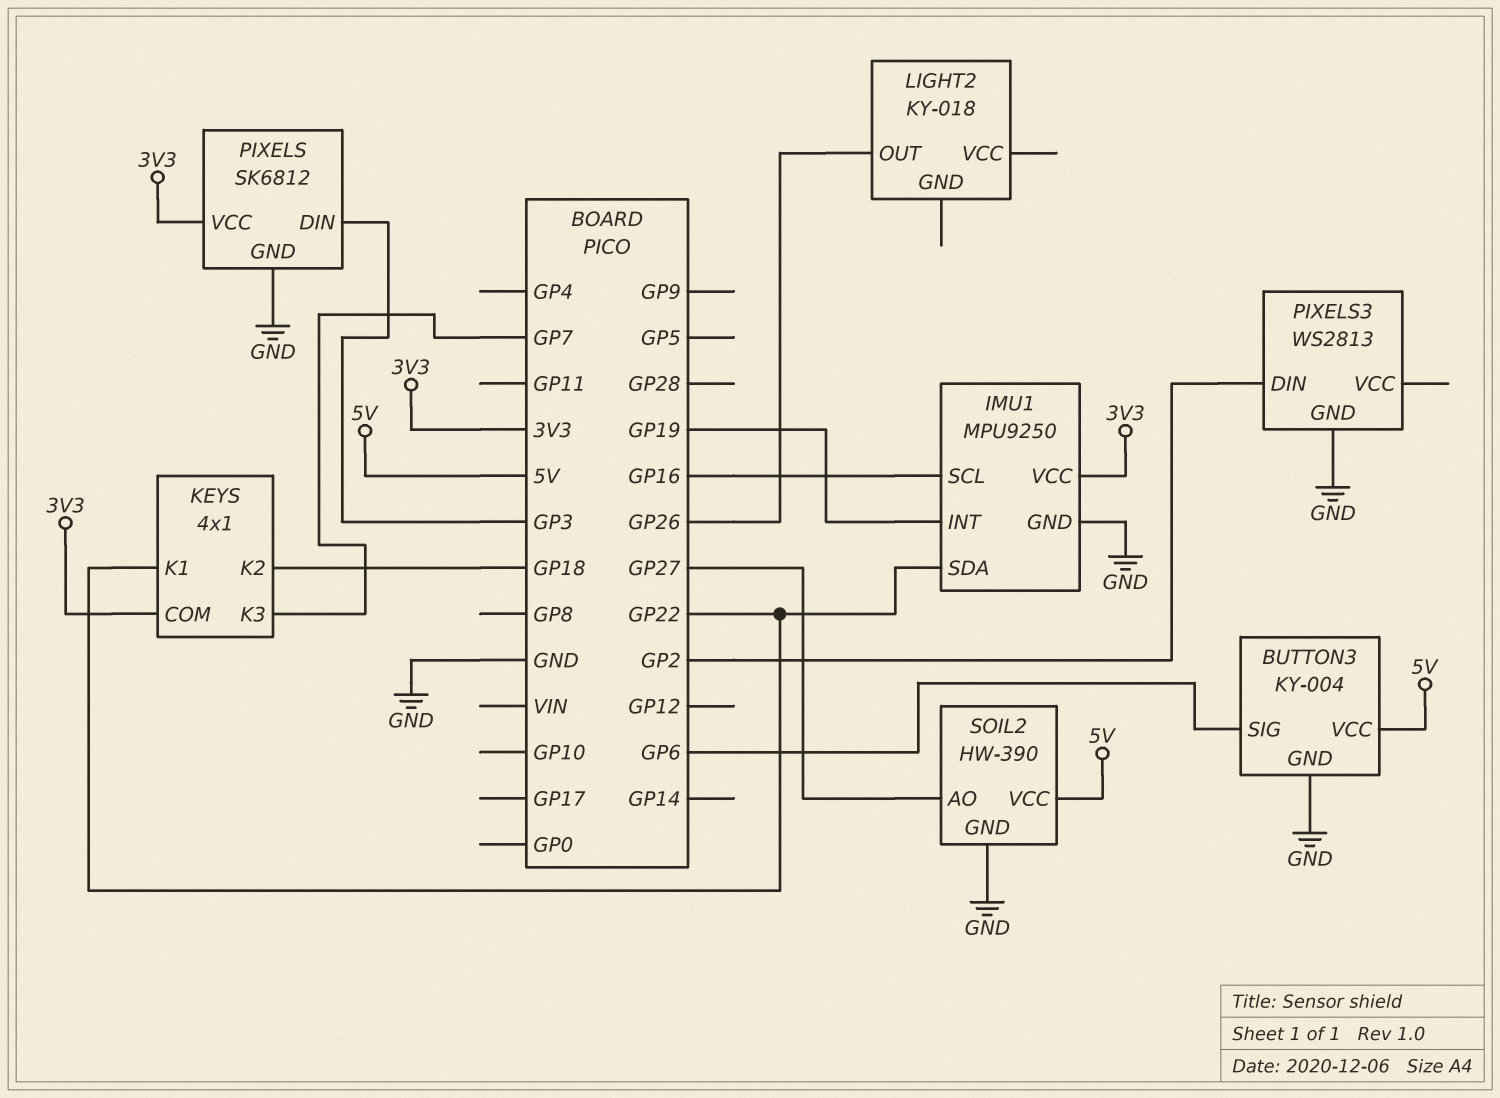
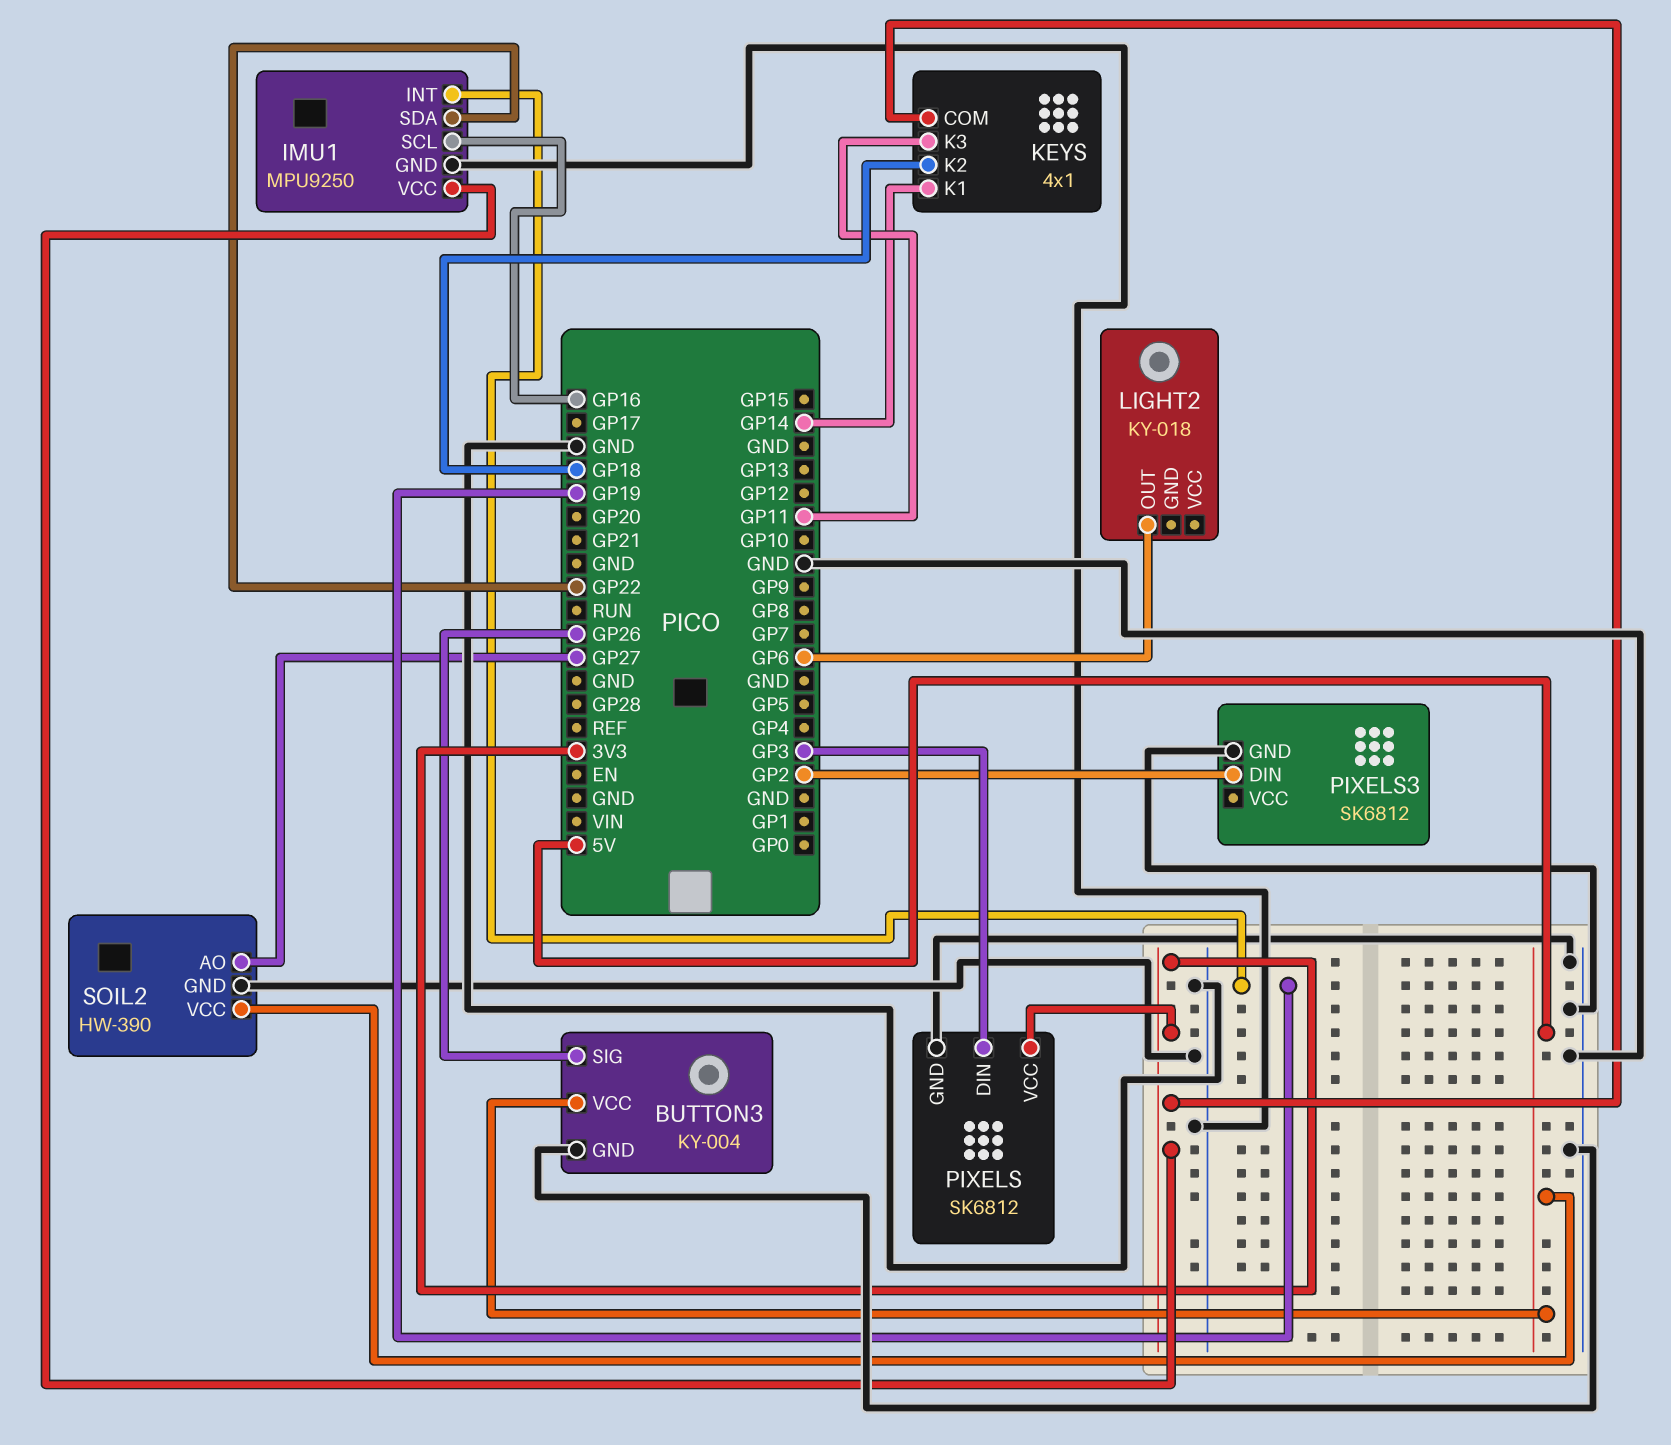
BUTTON3 pin SIG: GP6 -> GP26
KEYS pin K1: GP22 -> GP14
KEYS pin K3: GP7 -> GP11
LIGHT2 pin OUT: GP26 -> GP6
PIXELS3: WS2813 -> SK6812

